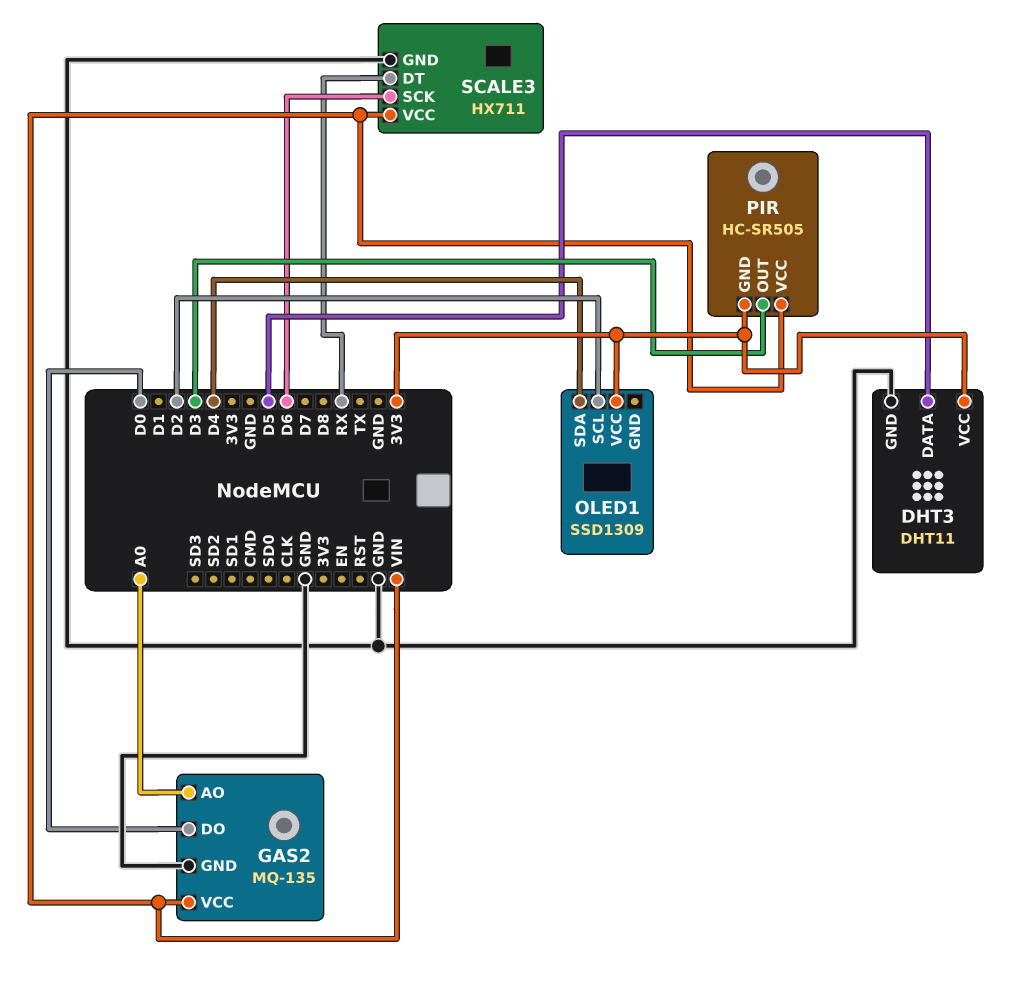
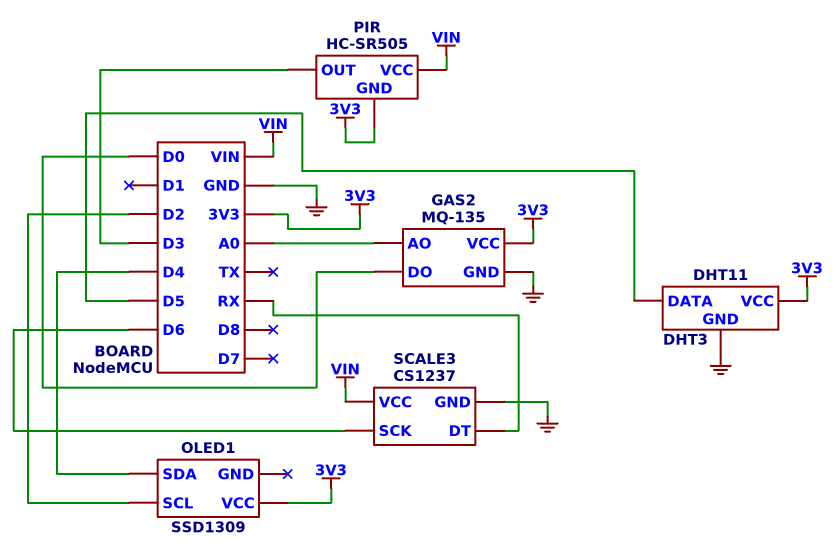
GAS2 pin VCC: VIN -> 3V3
SCALE3: HX711 -> CS1237

